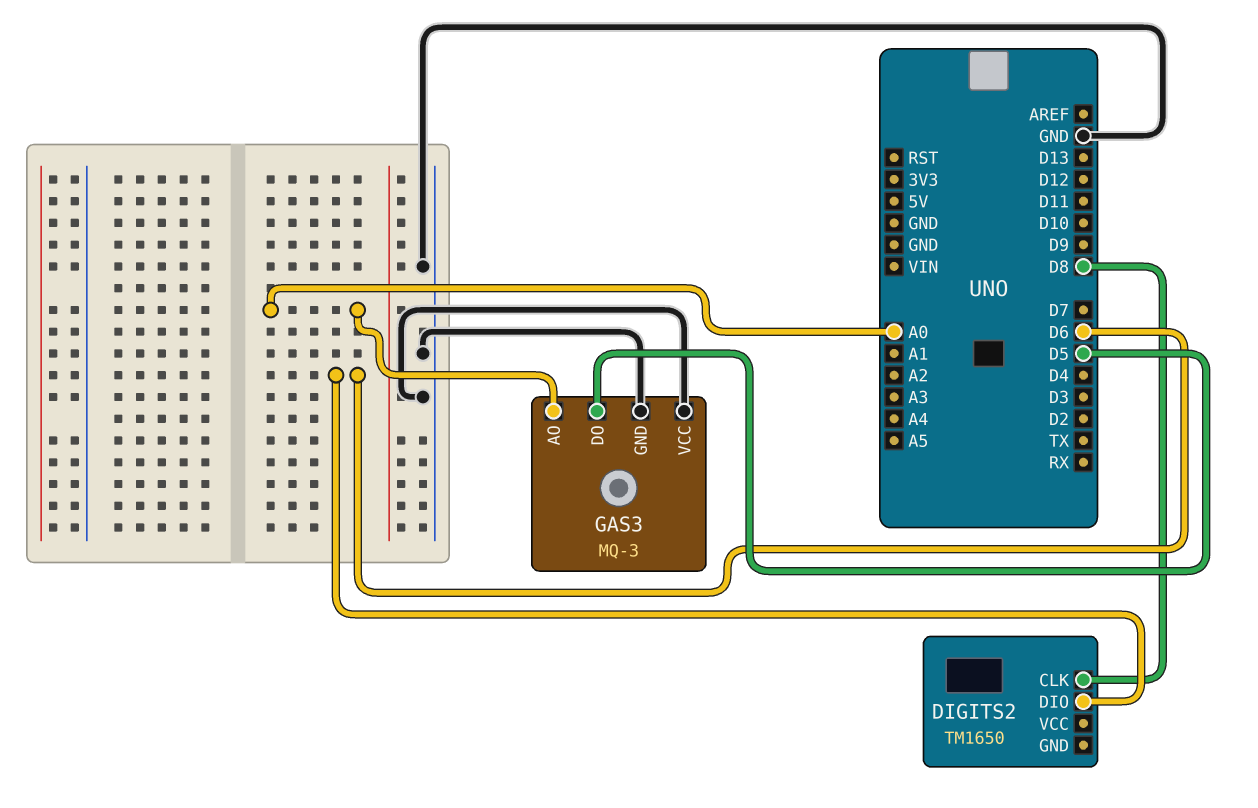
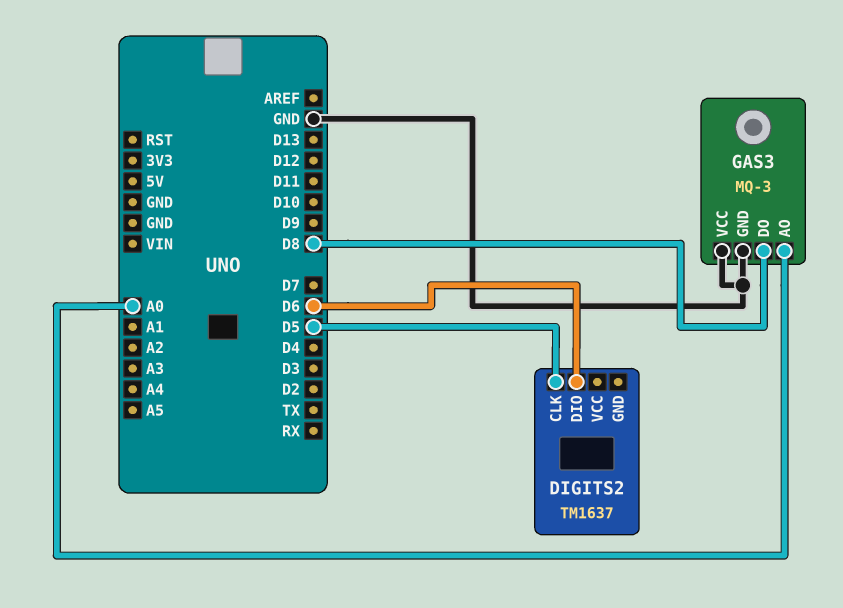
DIGITS2: TM1650 -> TM1637
DIGITS2 pin CLK: D8 -> D5
GAS3 pin DO: D5 -> D8

